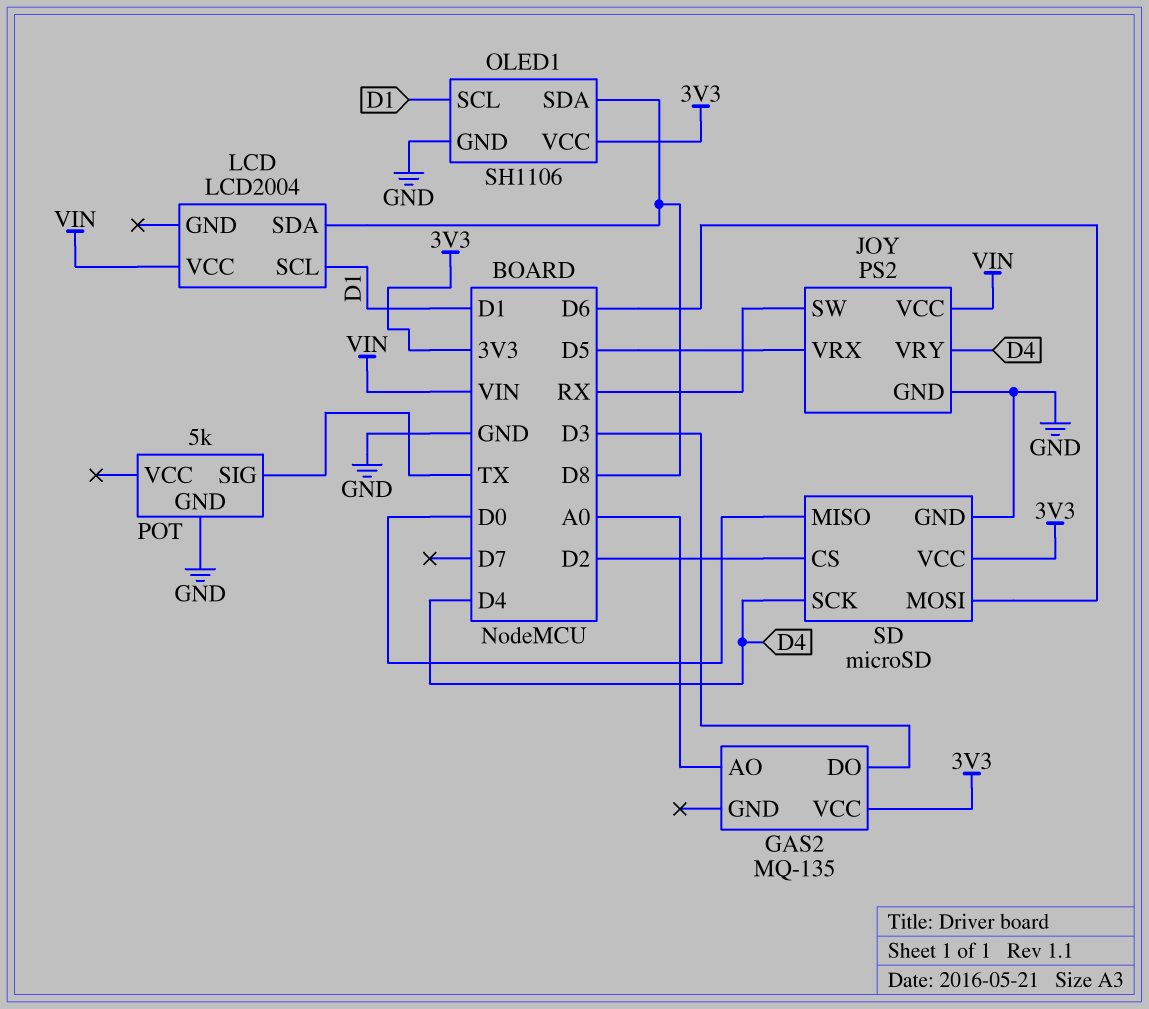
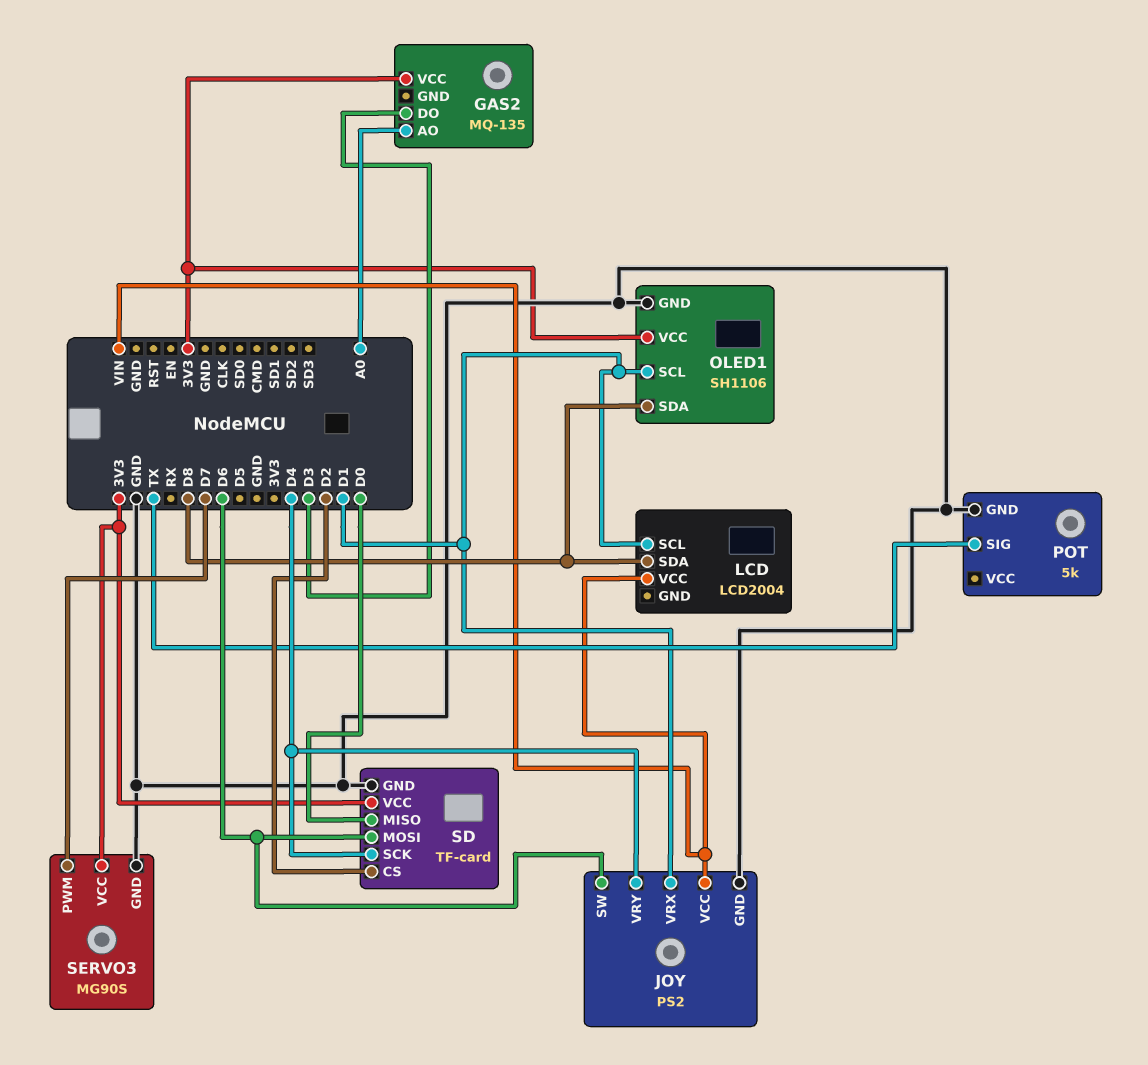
JOY pin SW: RX -> D6
JOY pin VRX: D5 -> D1
SD: microSD -> TF-card
SERVO3: none -> MG90S
SERVO3 pin GND: none -> GND
SERVO3 pin PWM: none -> D7
SERVO3 pin VCC: none -> 3V3

